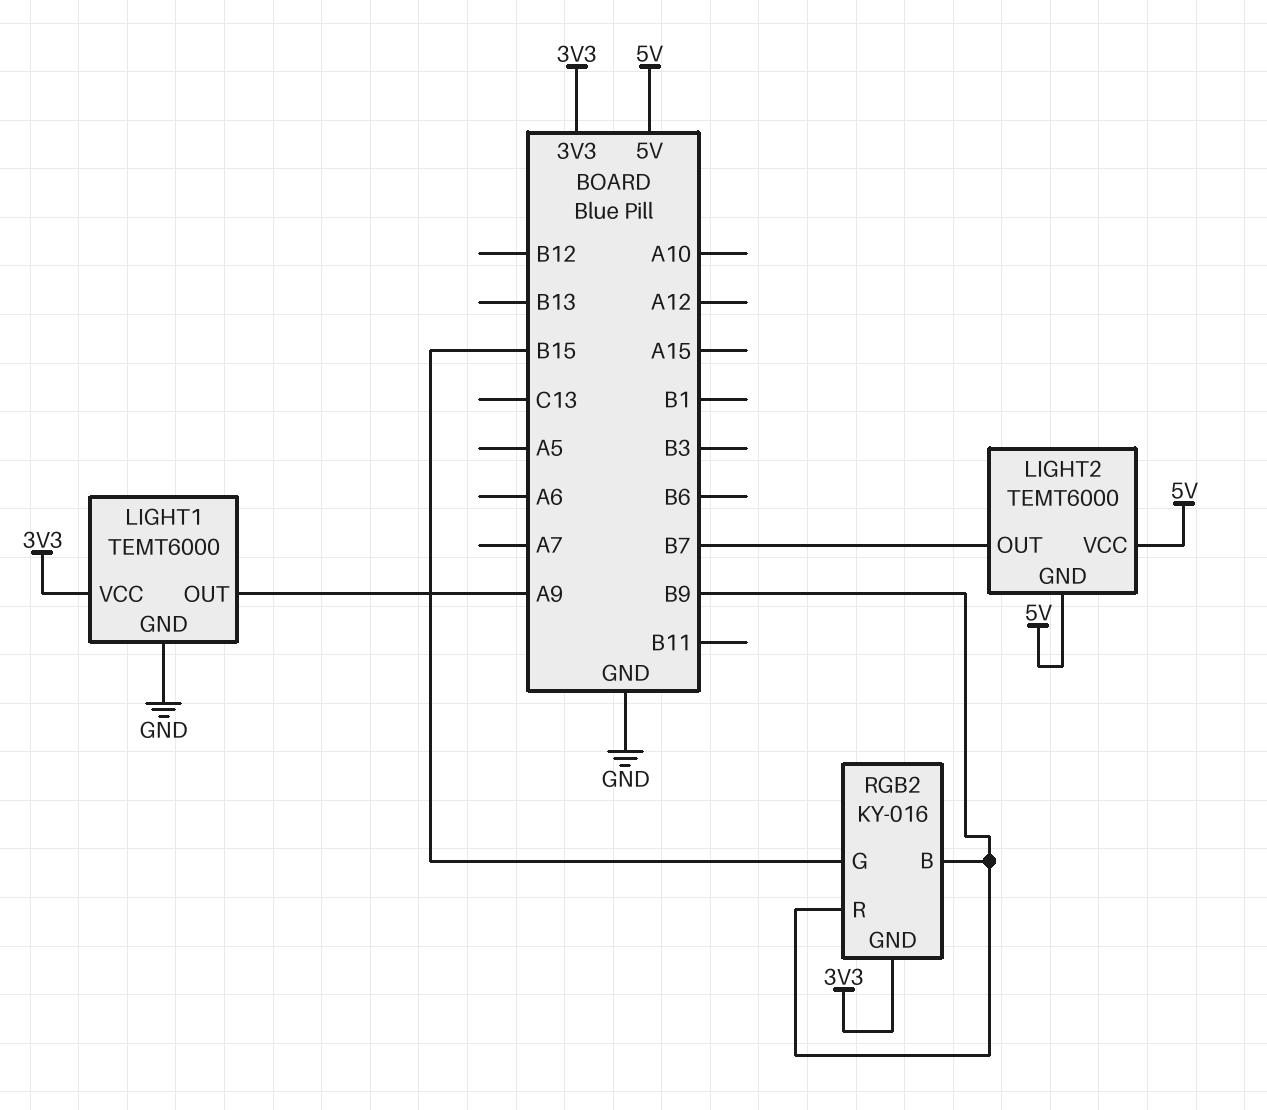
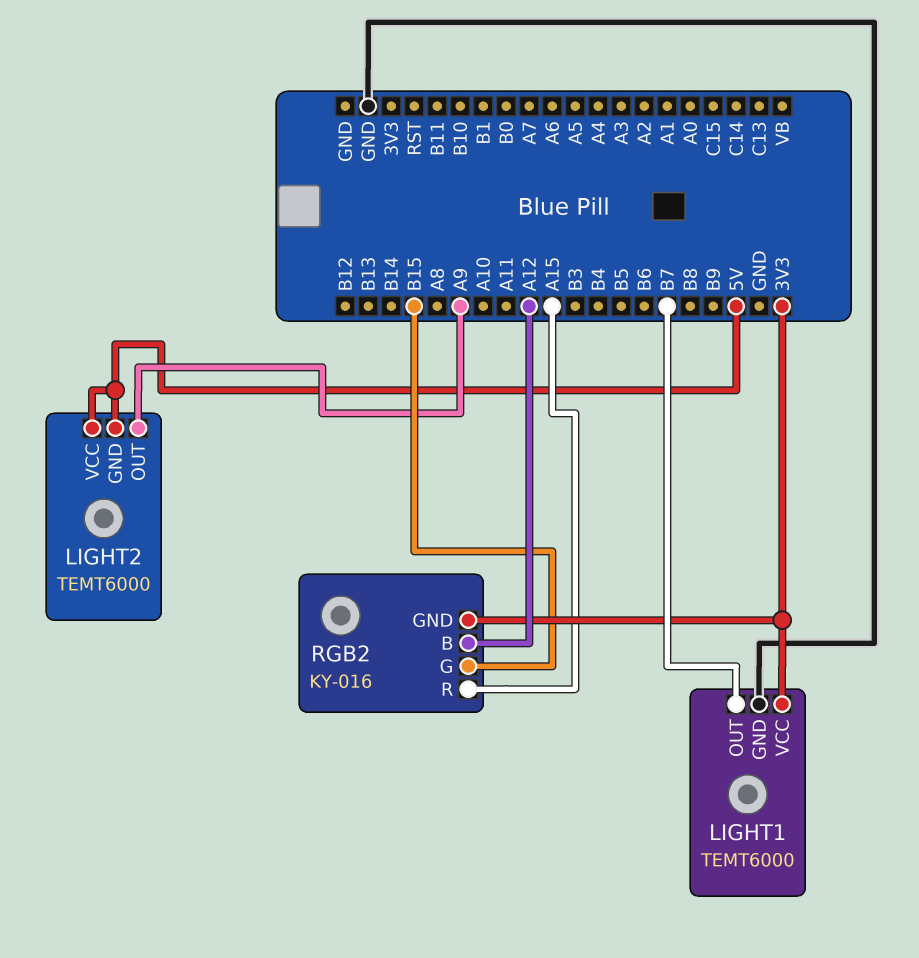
LIGHT1 pin OUT: A9 -> B7
LIGHT2 pin OUT: B7 -> A9
RGB2 pin B: B9 -> A12
RGB2 pin R: B9 -> A15

